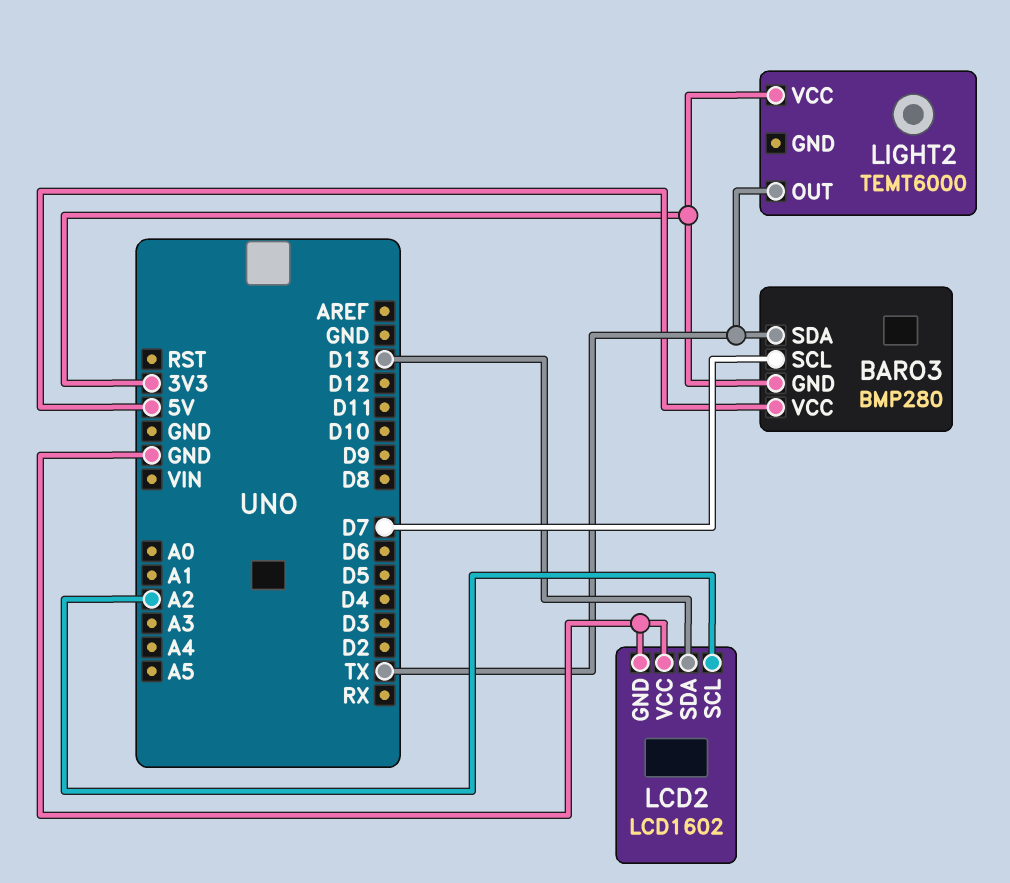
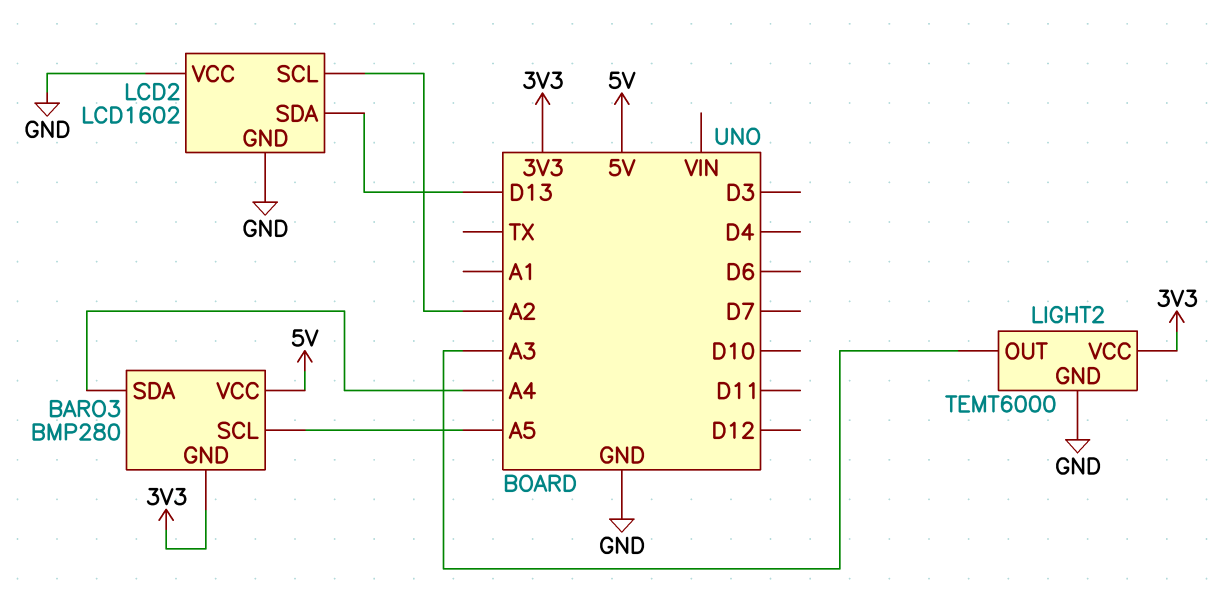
BARO3 pin SCL: D7 -> A5
BARO3 pin SDA: TX -> A4
LIGHT2 pin GND: none -> GND
LIGHT2 pin OUT: TX -> A3

